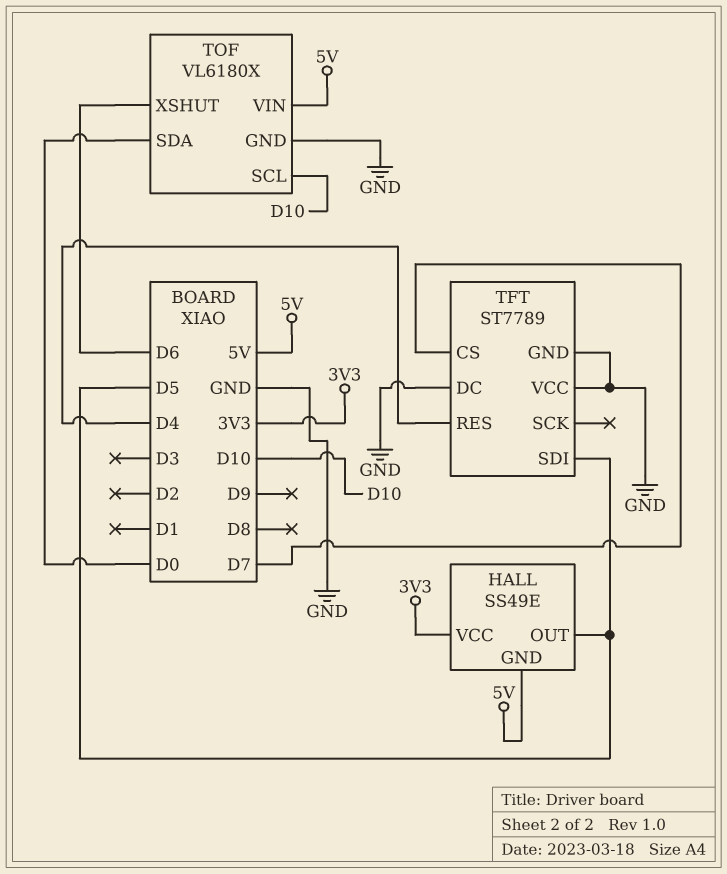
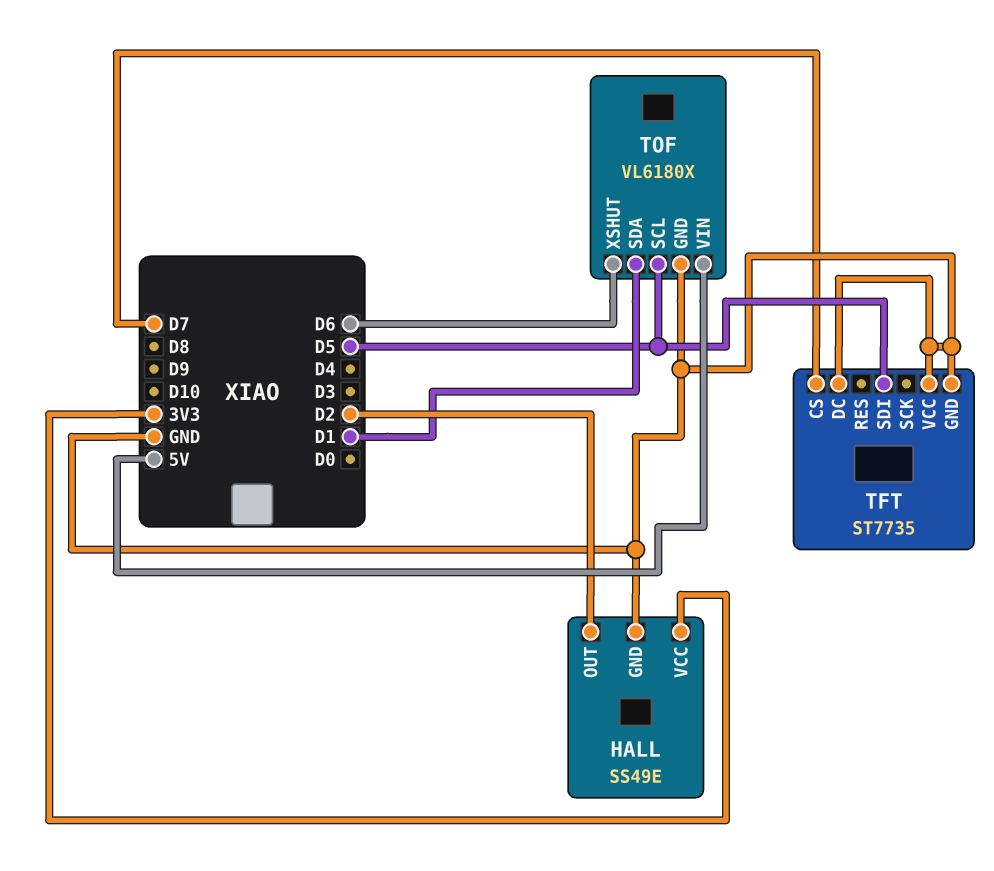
HALL pin GND: 5V -> GND
HALL pin OUT: D5 -> D2
TFT: ST7789 -> ST7735
TFT pin RES: D4 -> none
TOF pin SCL: D10 -> D5
TOF pin SDA: D0 -> D1

